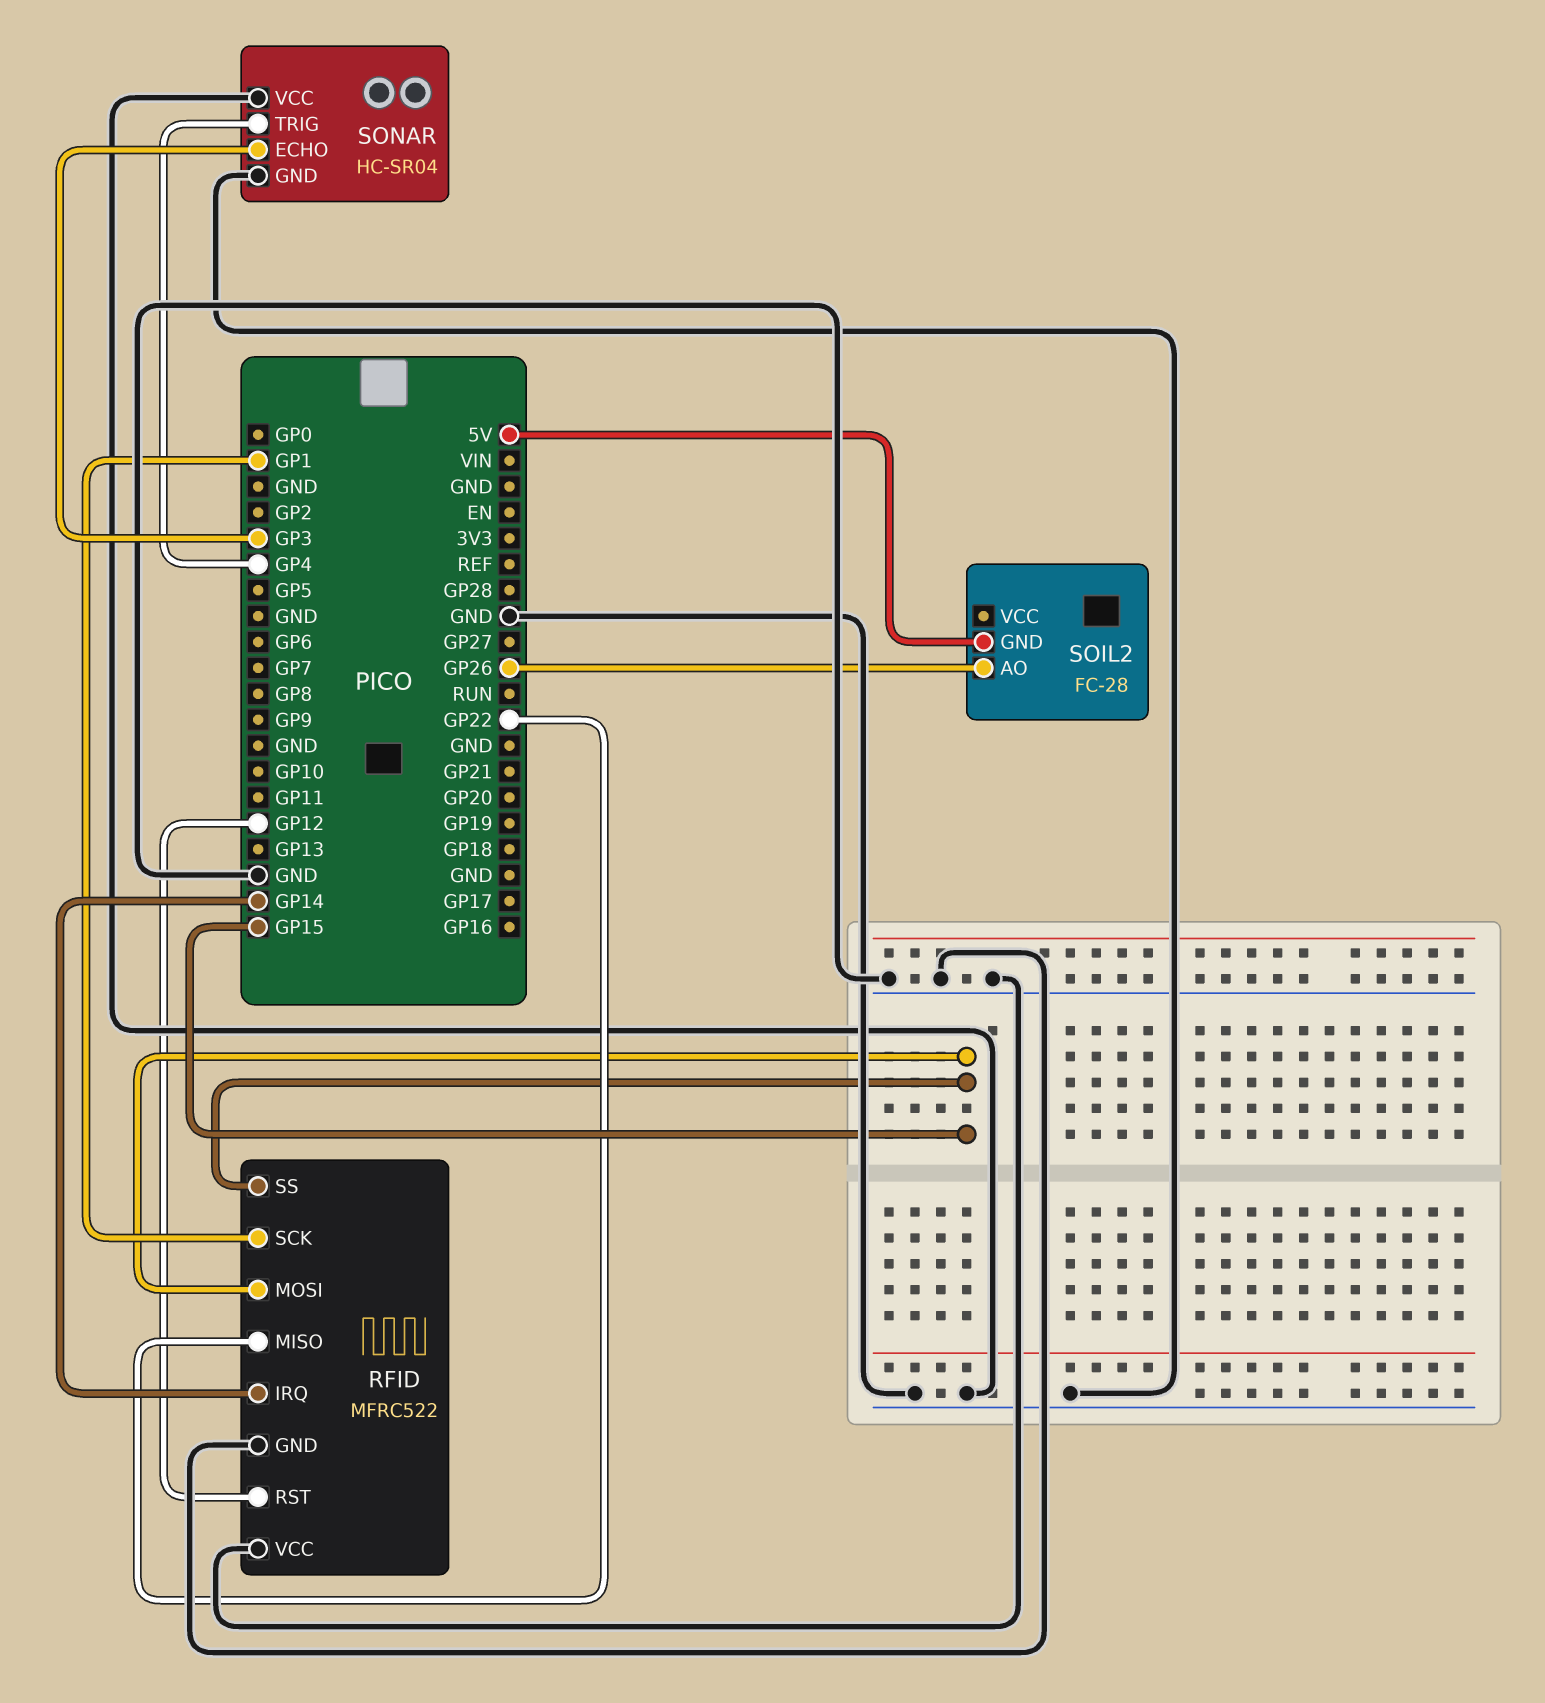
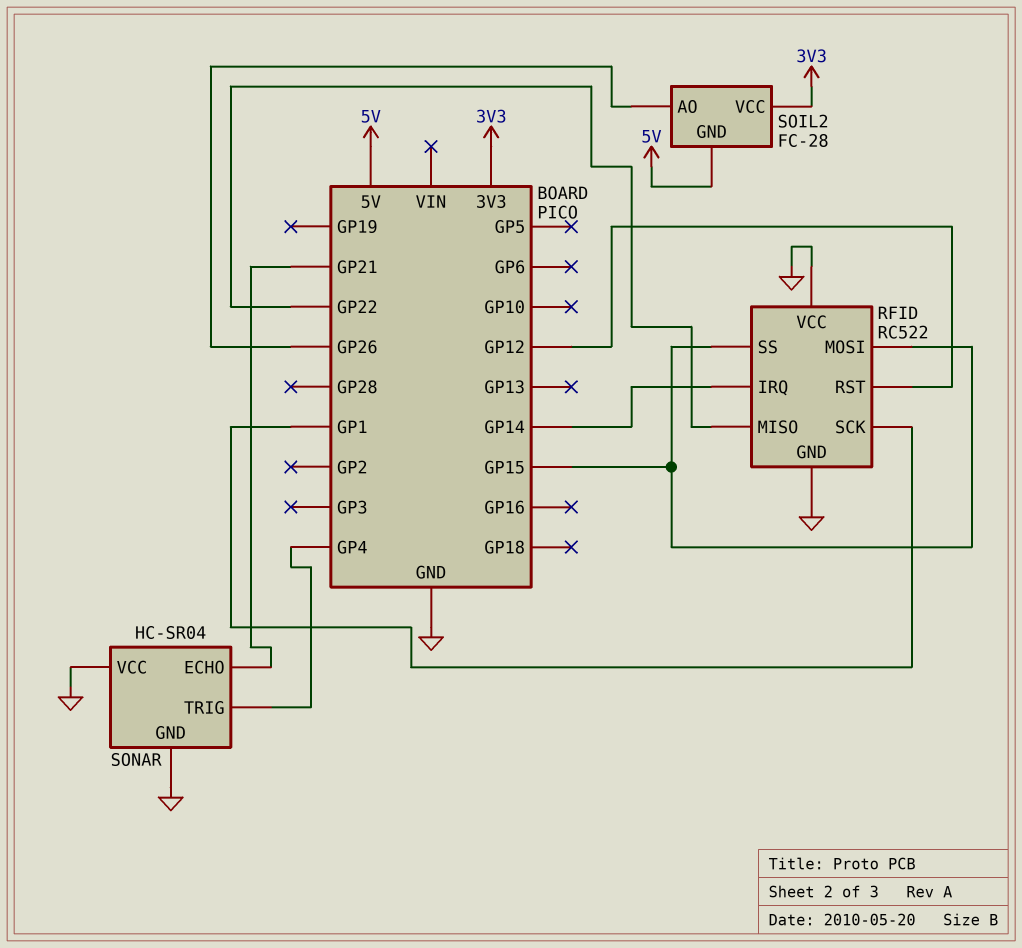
RFID: MFRC522 -> RC522
SOIL2 pin VCC: none -> 3V3
SONAR pin ECHO: GP3 -> GP21

